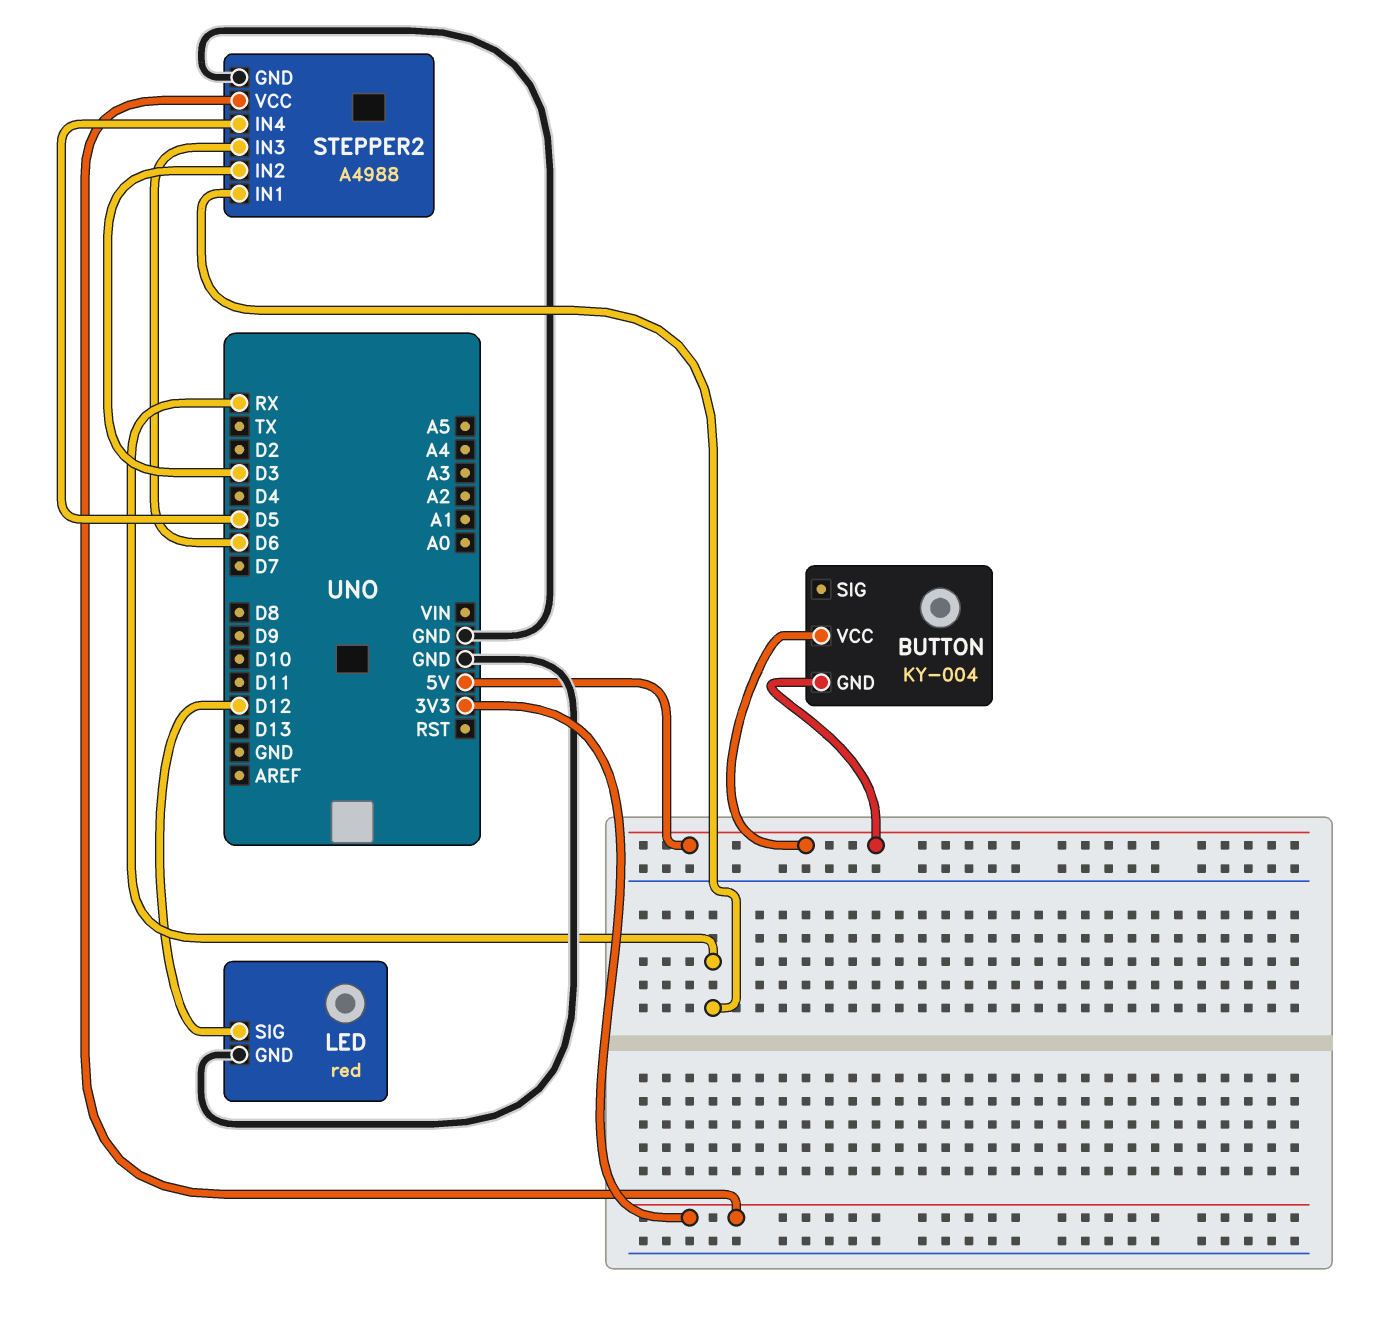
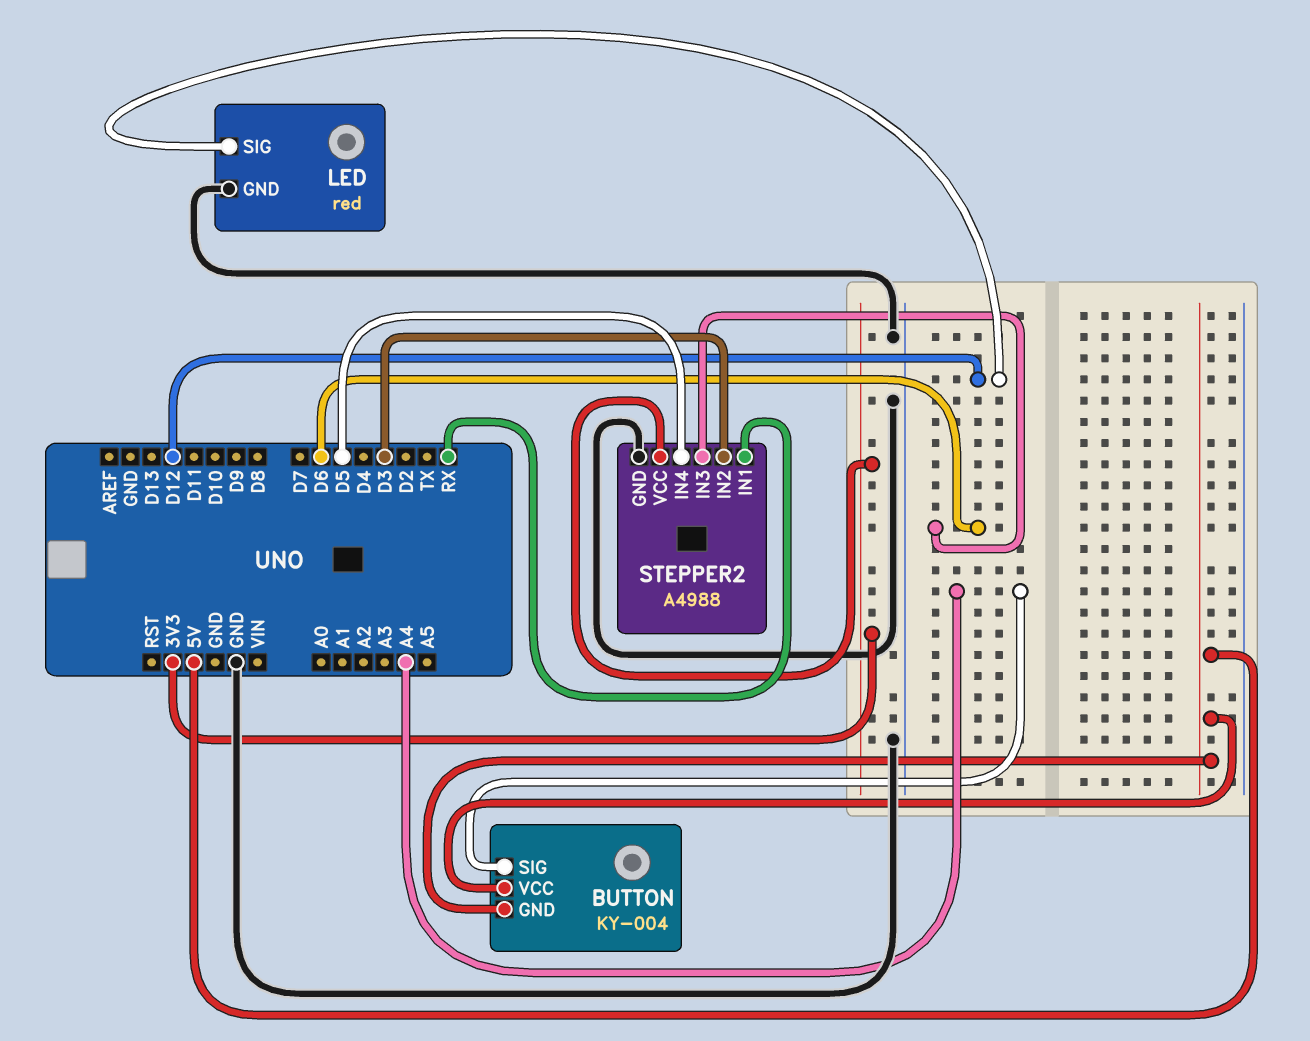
BUTTON pin SIG: none -> A4

